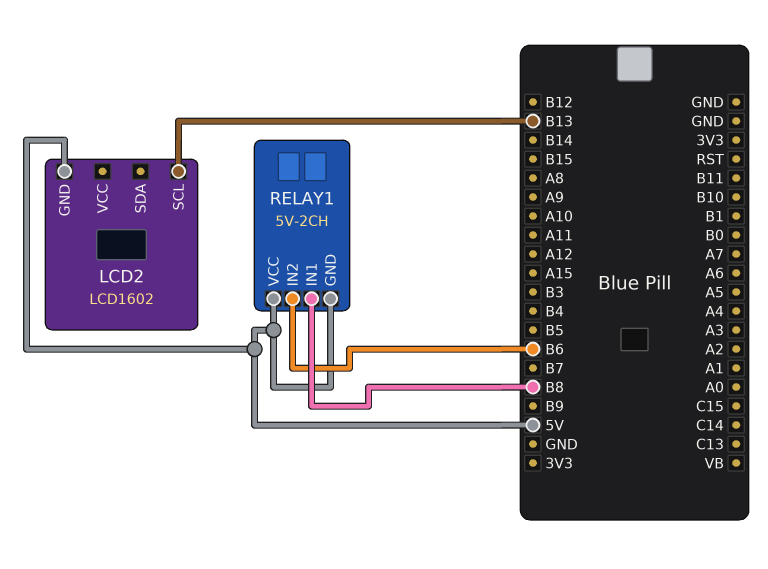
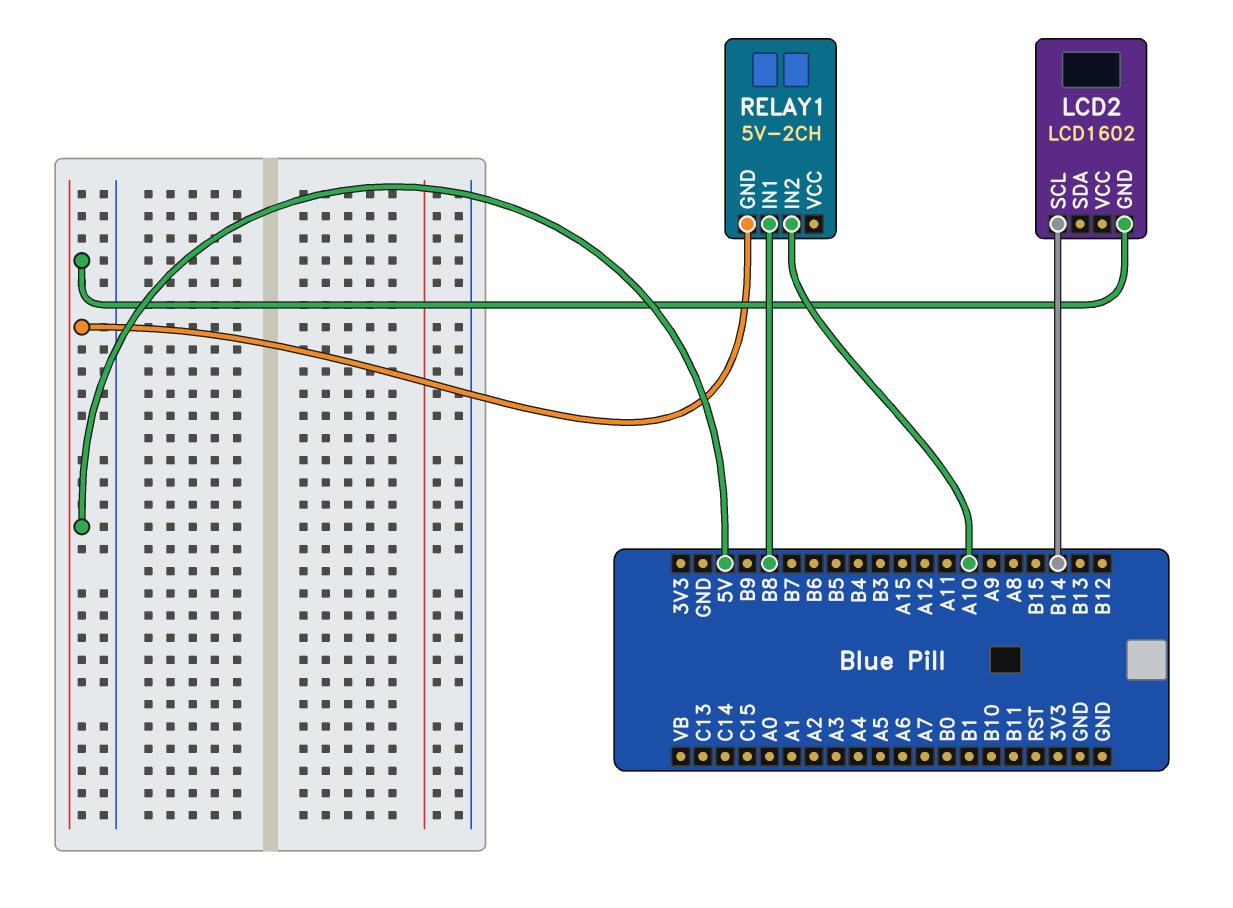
LCD2 pin SCL: B13 -> B14
RELAY1 pin IN2: B6 -> A10
RELAY1 pin VCC: 5V -> none

